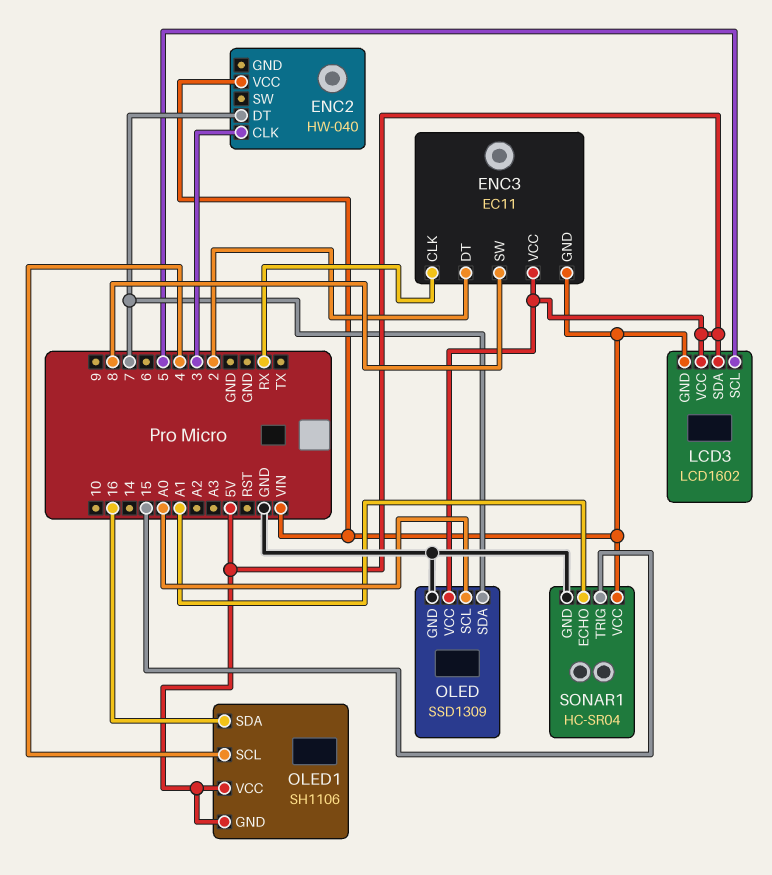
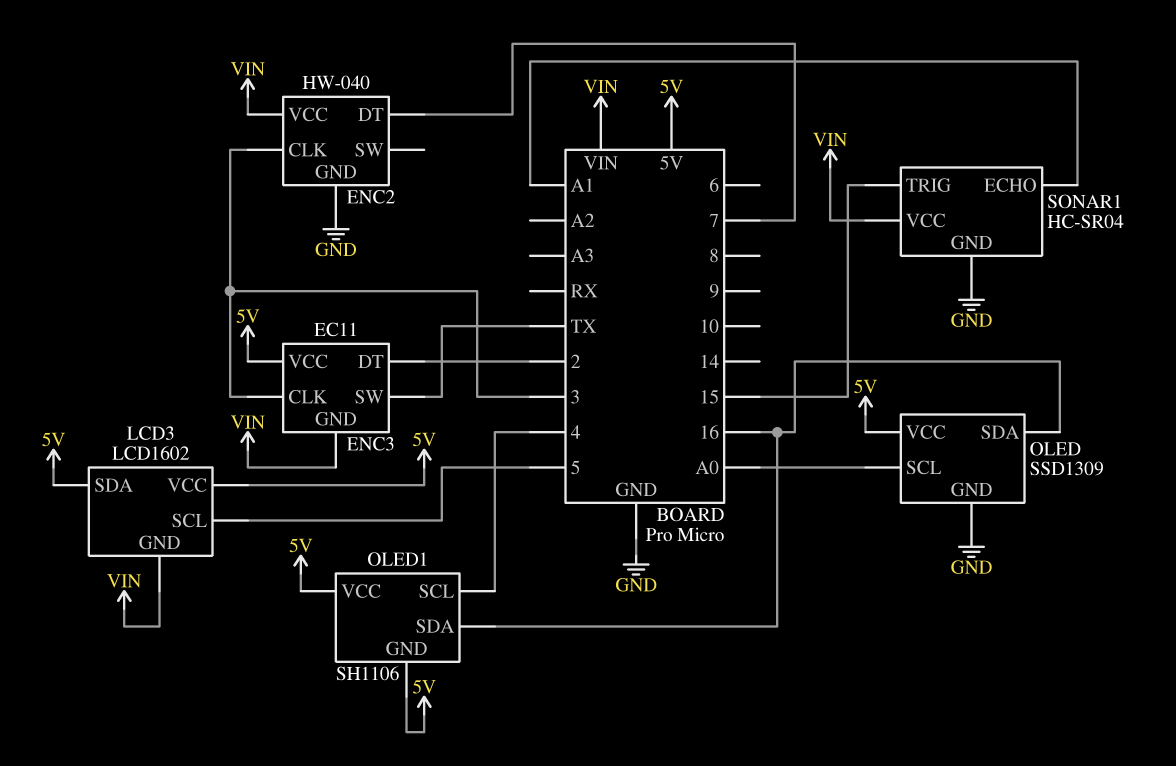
ENC2 pin GND: none -> GND
ENC3 pin CLK: RX -> 3
ENC3 pin SW: 8 -> TX
OLED pin SDA: 7 -> 16

